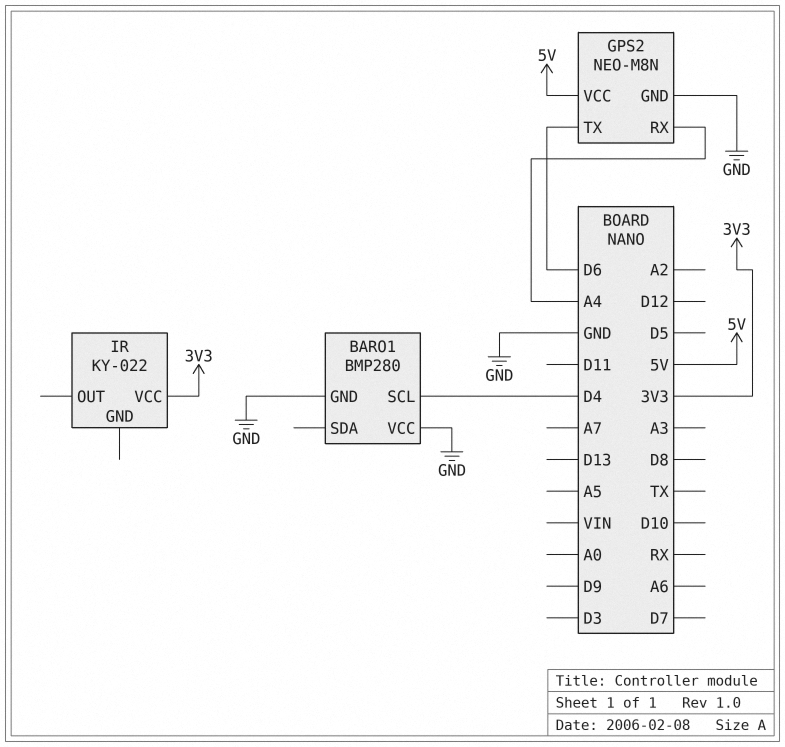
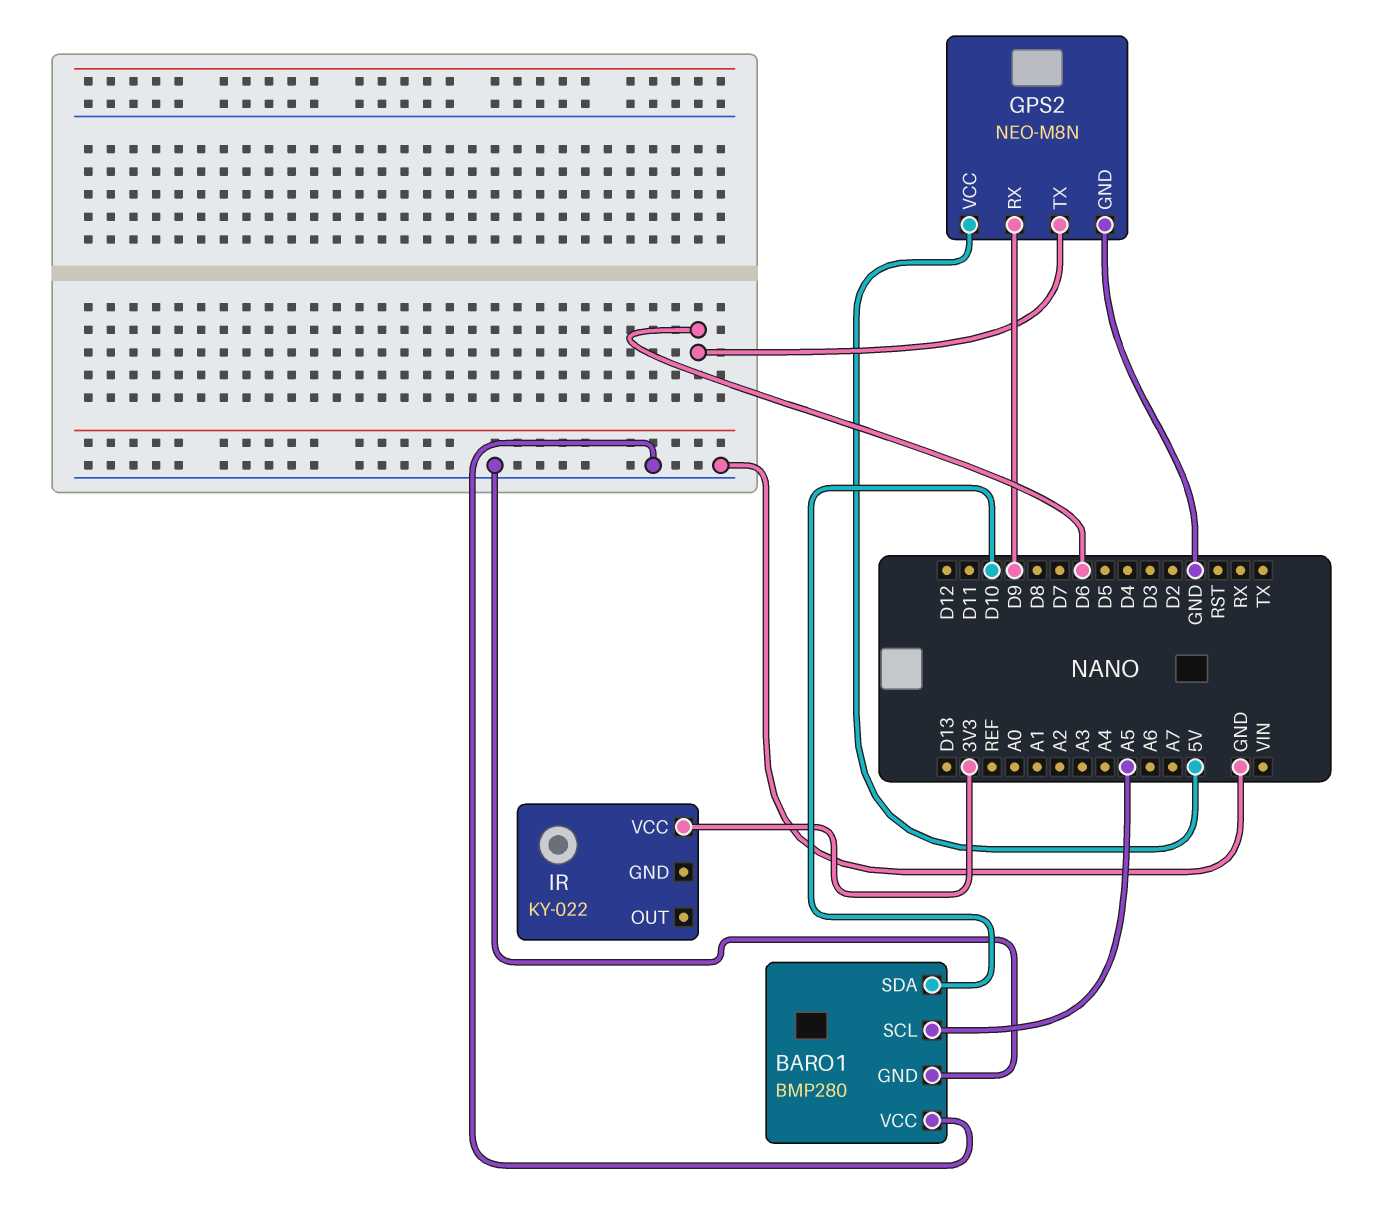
BARO1 pin SCL: D4 -> A5
BARO1 pin SDA: none -> D10
GPS2 pin RX: A4 -> D9

